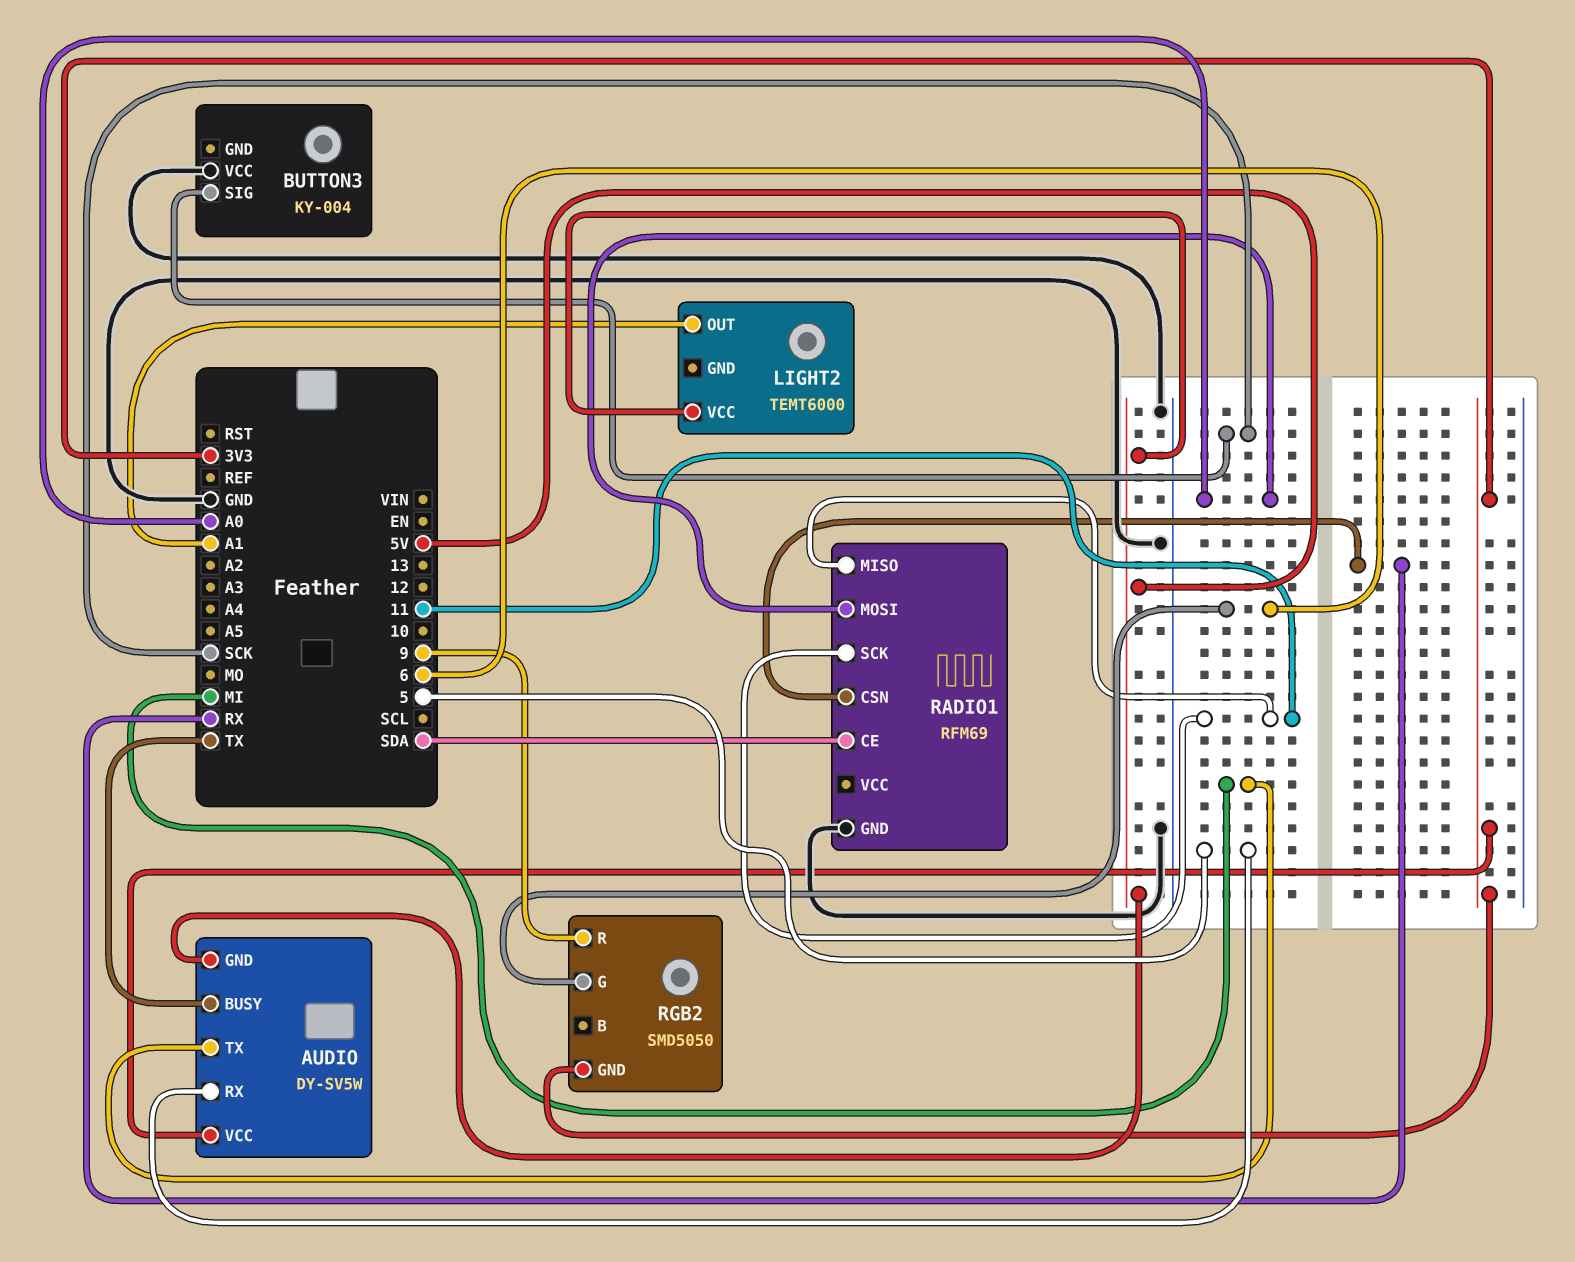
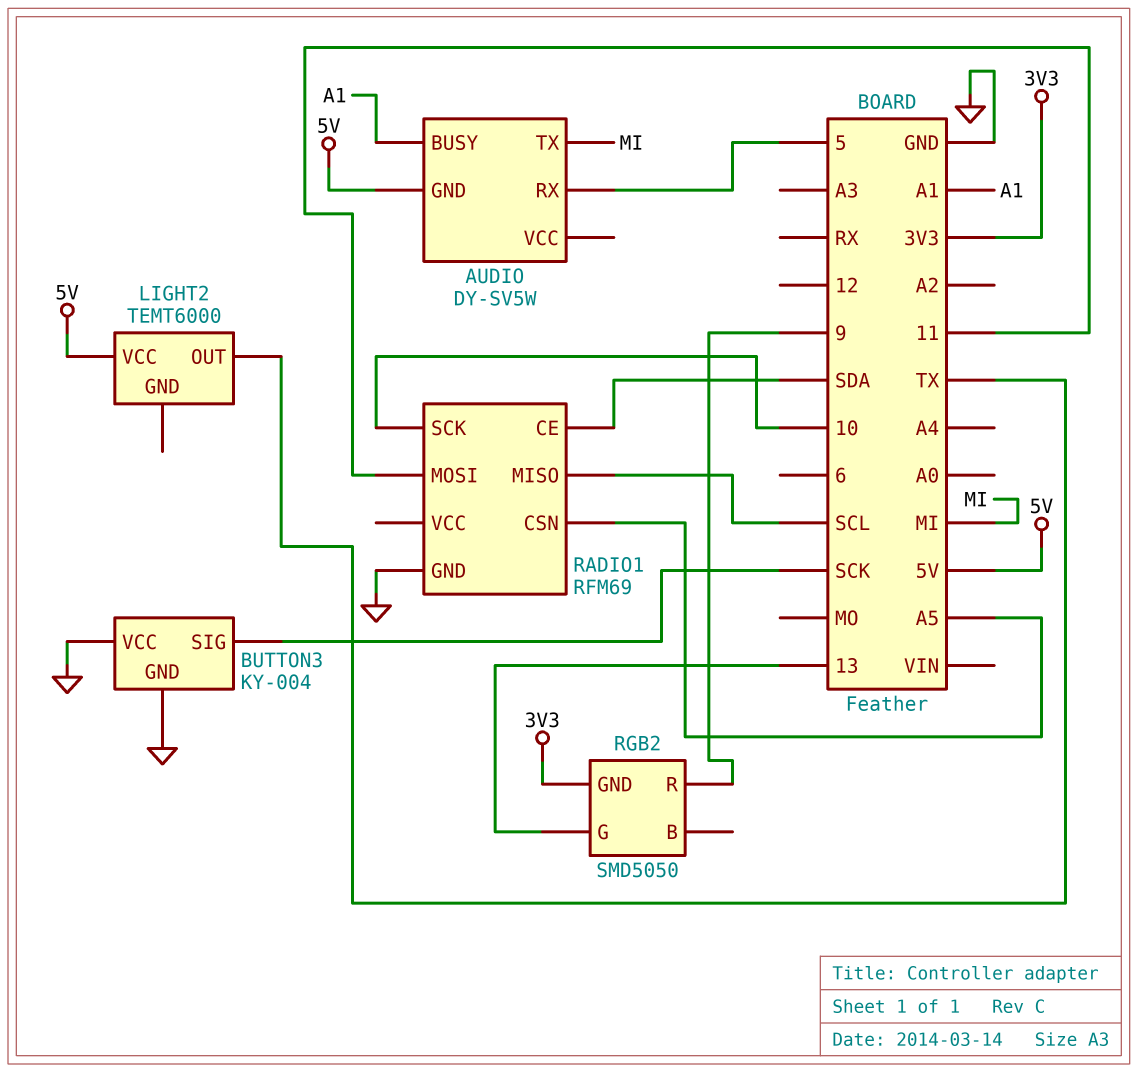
AUDIO pin BUSY: TX -> A1
AUDIO pin VCC: 3V3 -> none
BUTTON3 pin GND: none -> GND
LIGHT2 pin OUT: A1 -> TX
RADIO1 pin CSN: RX -> A5
RADIO1 pin MISO: 11 -> SCL
RADIO1 pin MOSI: A0 -> 11
RADIO1 pin SCK: 11 -> 10
RGB2 pin G: 6 -> 13

